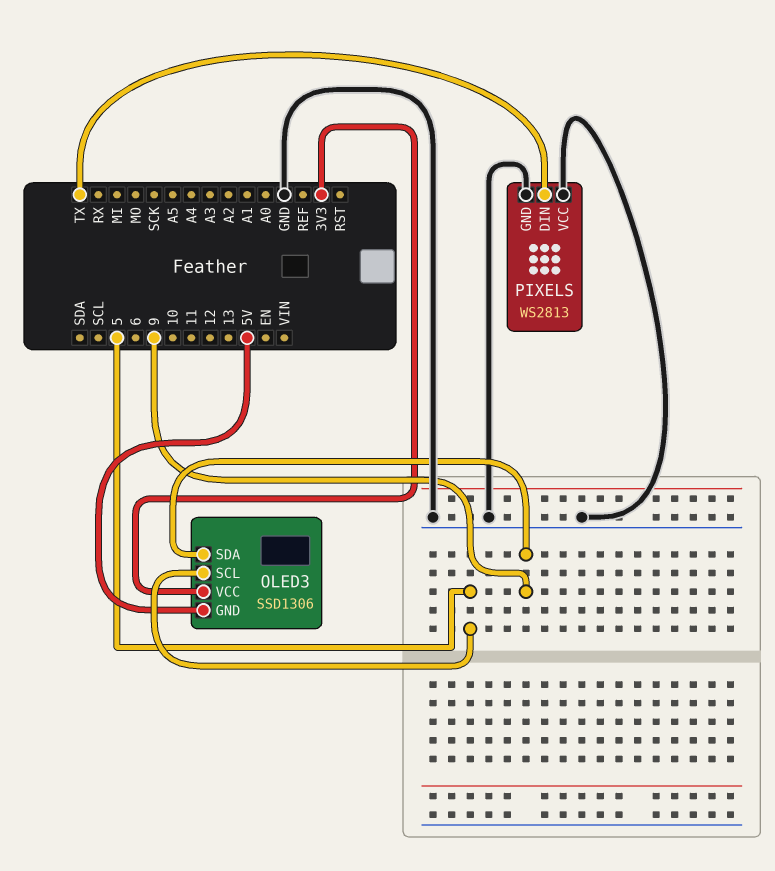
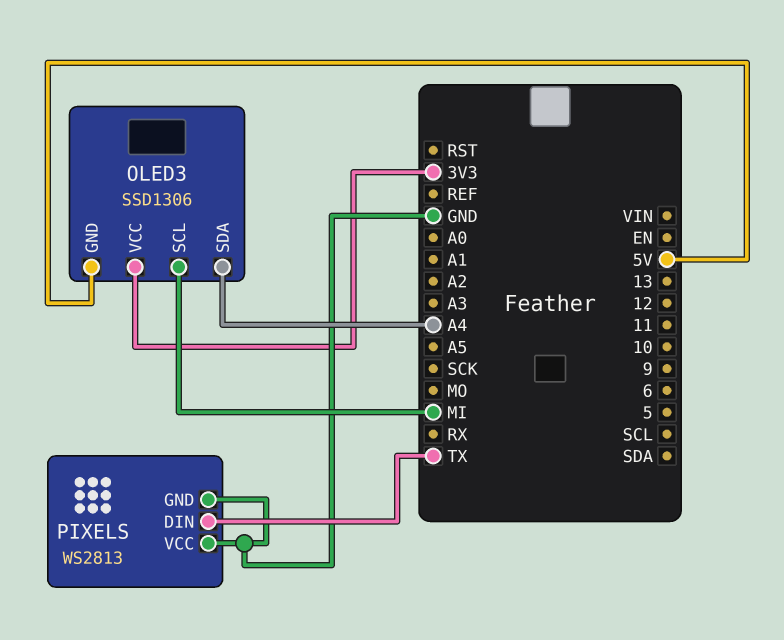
OLED3 pin SCL: 5 -> MI
OLED3 pin SDA: 9 -> A4

